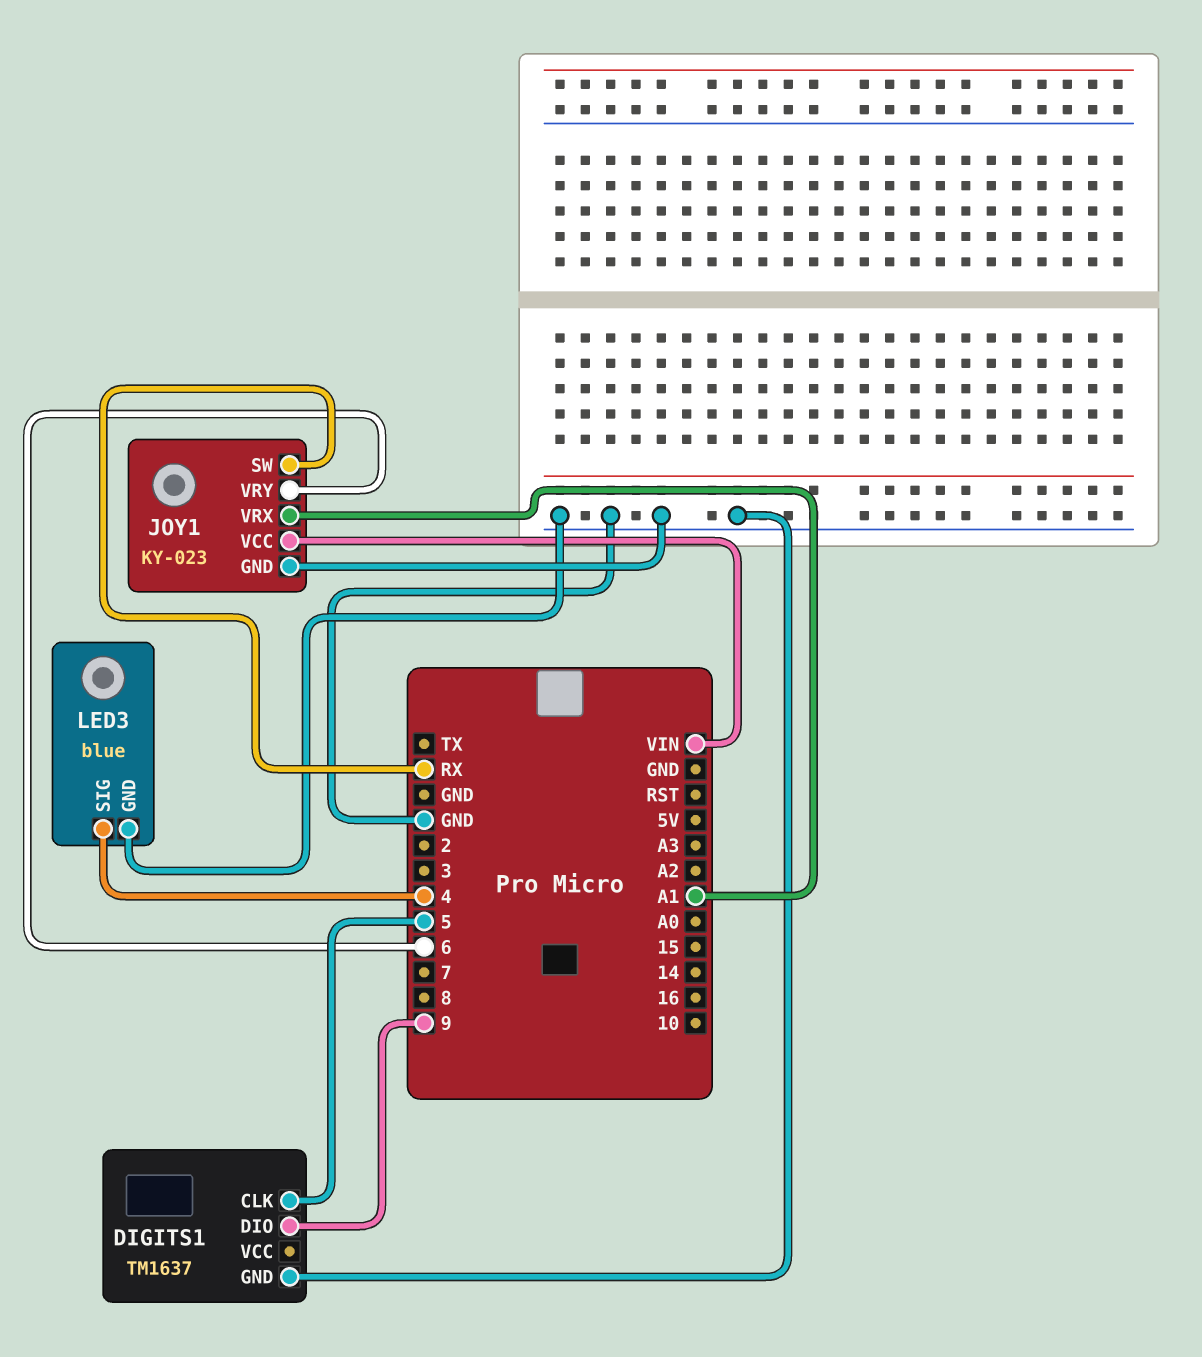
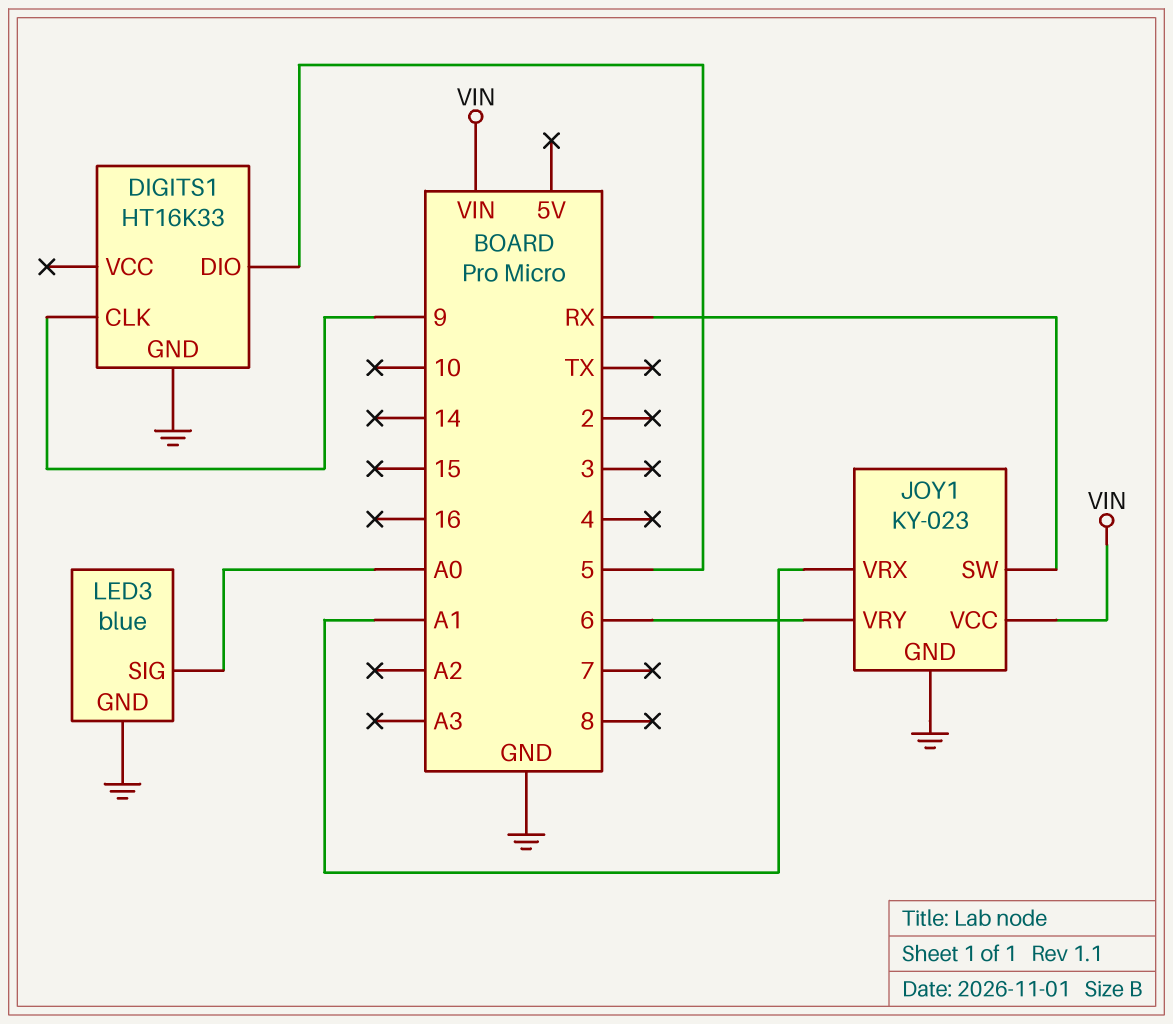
DIGITS1: TM1637 -> HT16K33
DIGITS1 pin CLK: 5 -> 9
DIGITS1 pin DIO: 9 -> 5
LED3 pin SIG: 4 -> A0

